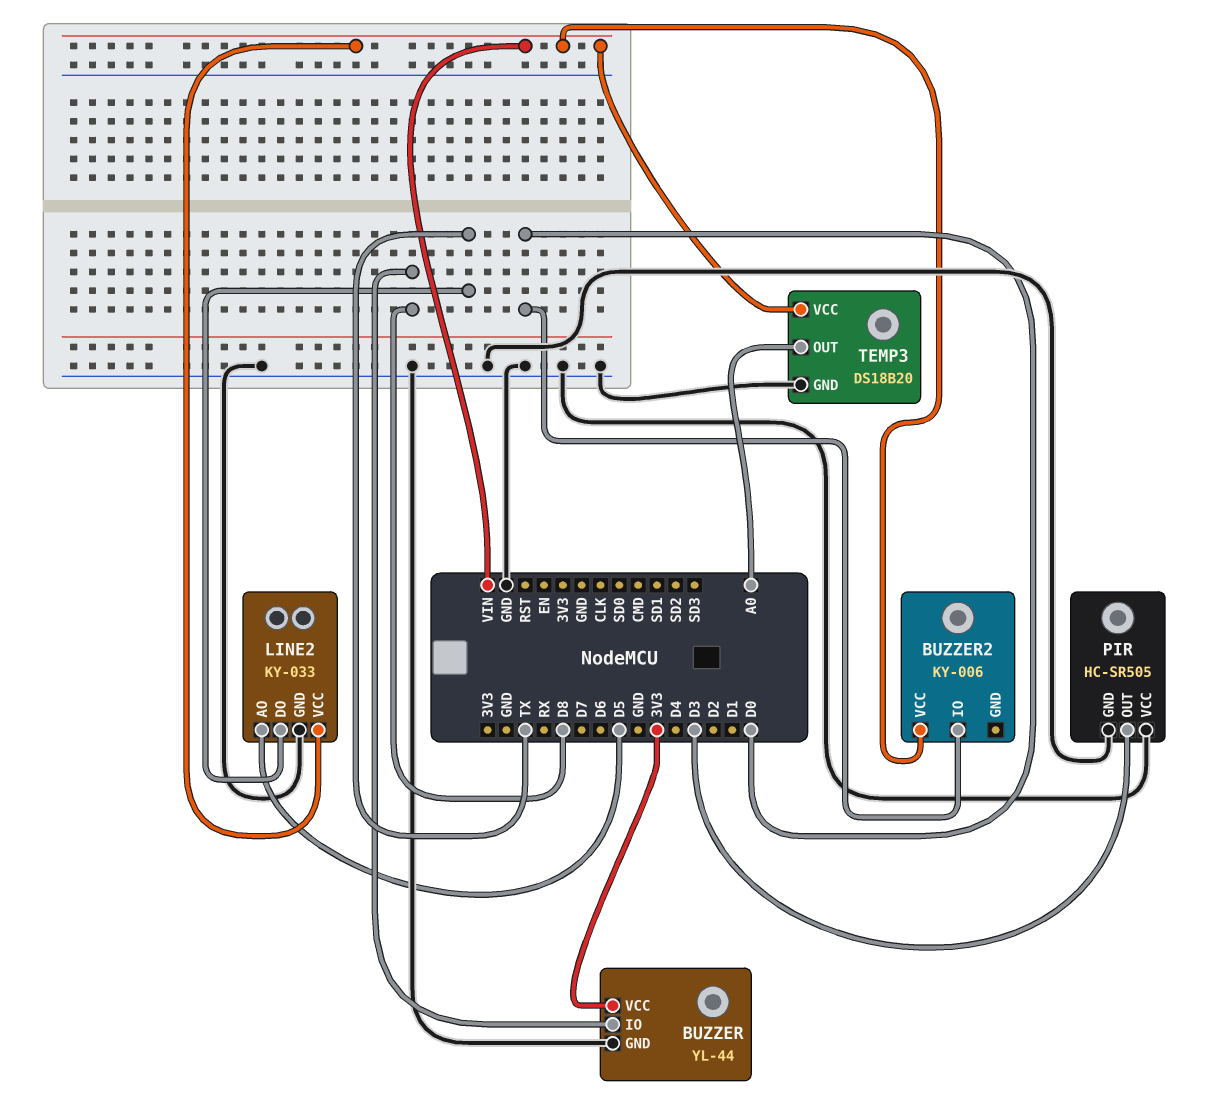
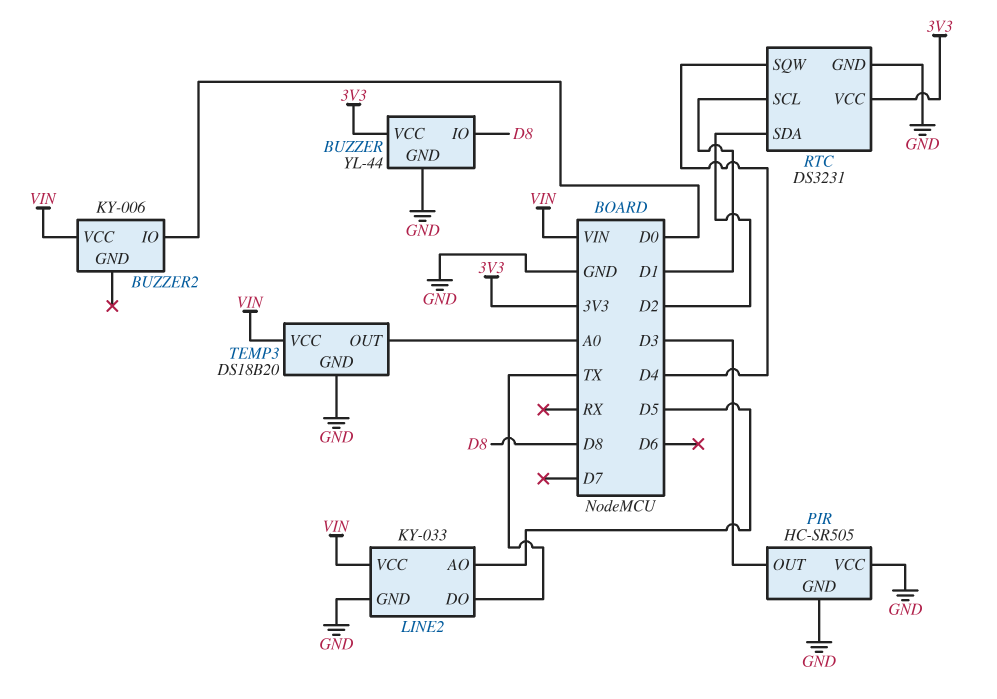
RTC: none -> DS3231
RTC pin GND: none -> GND
RTC pin SCL: none -> D1
RTC pin SDA: none -> D2
RTC pin SQW: none -> D4
RTC pin VCC: none -> 3V3

